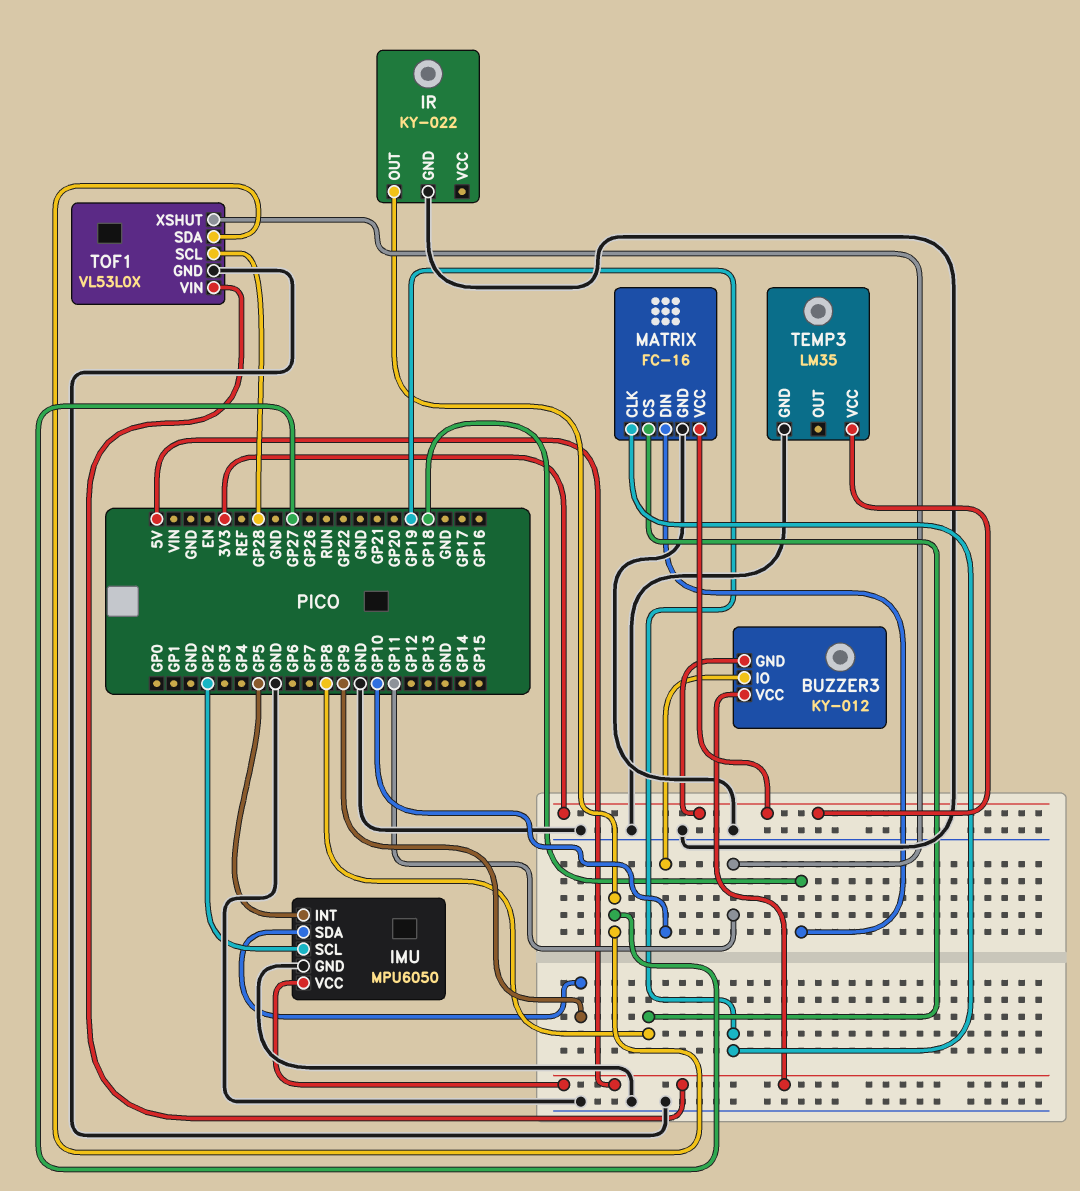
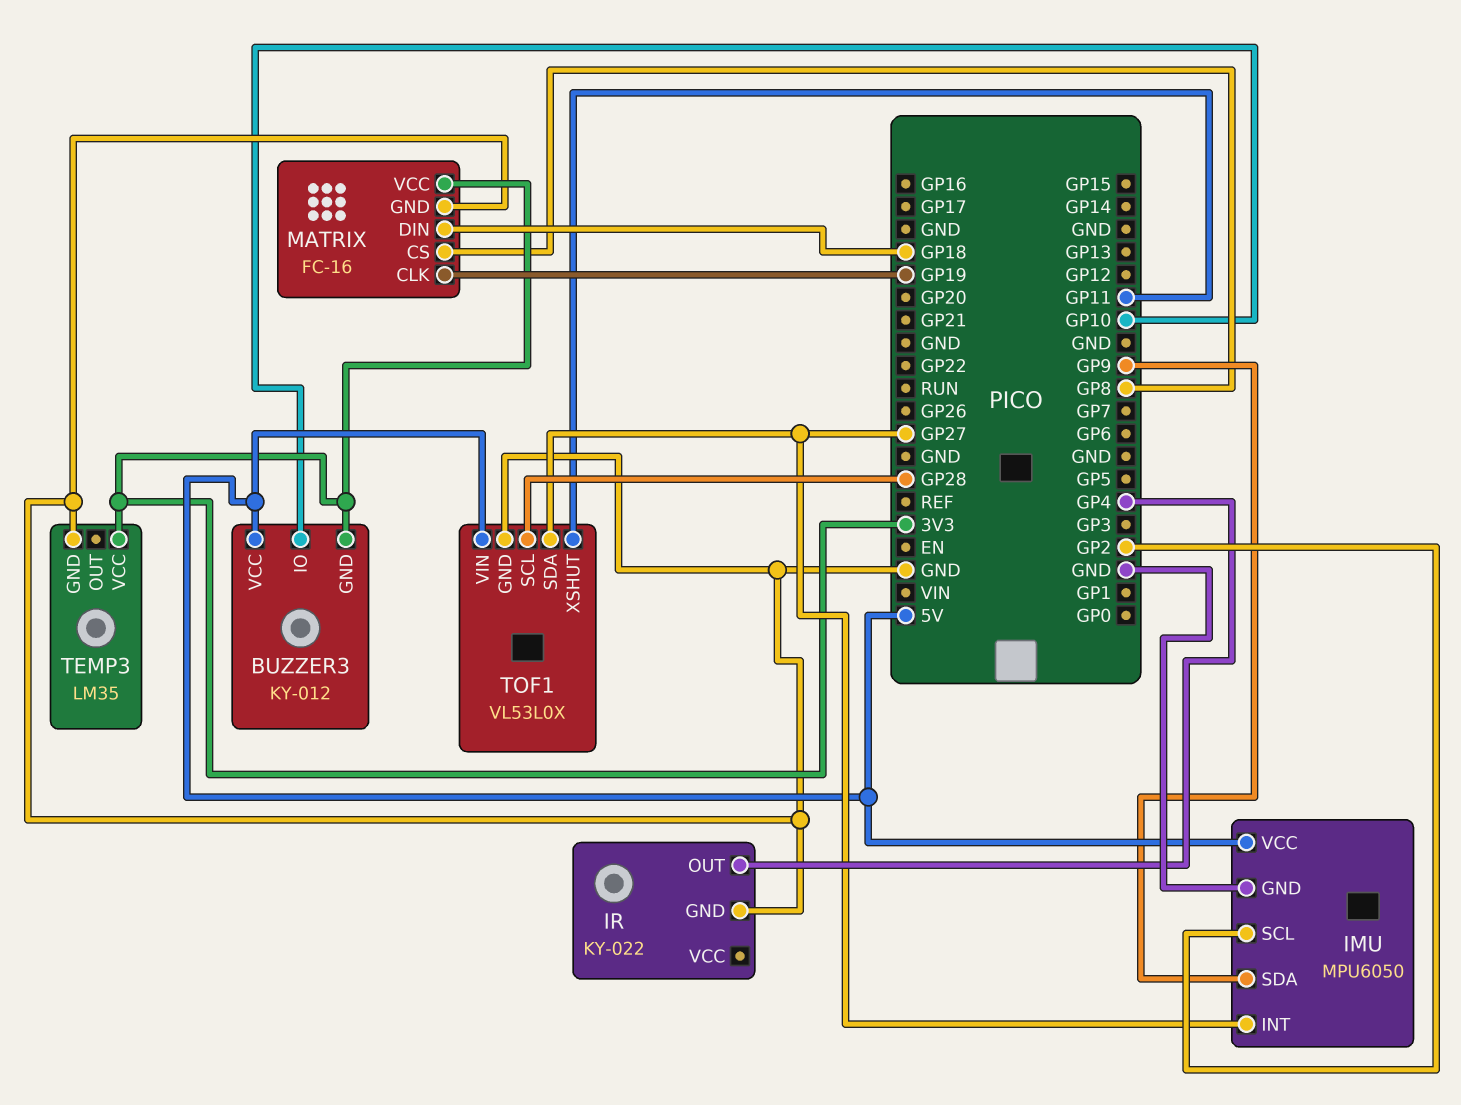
IMU pin INT: GP5 -> GP27
IR pin OUT: GP27 -> GP4

